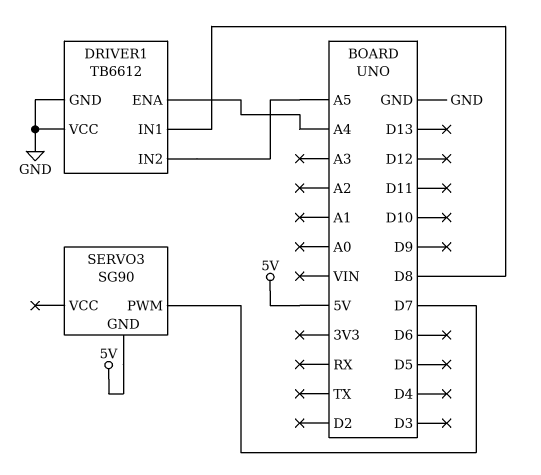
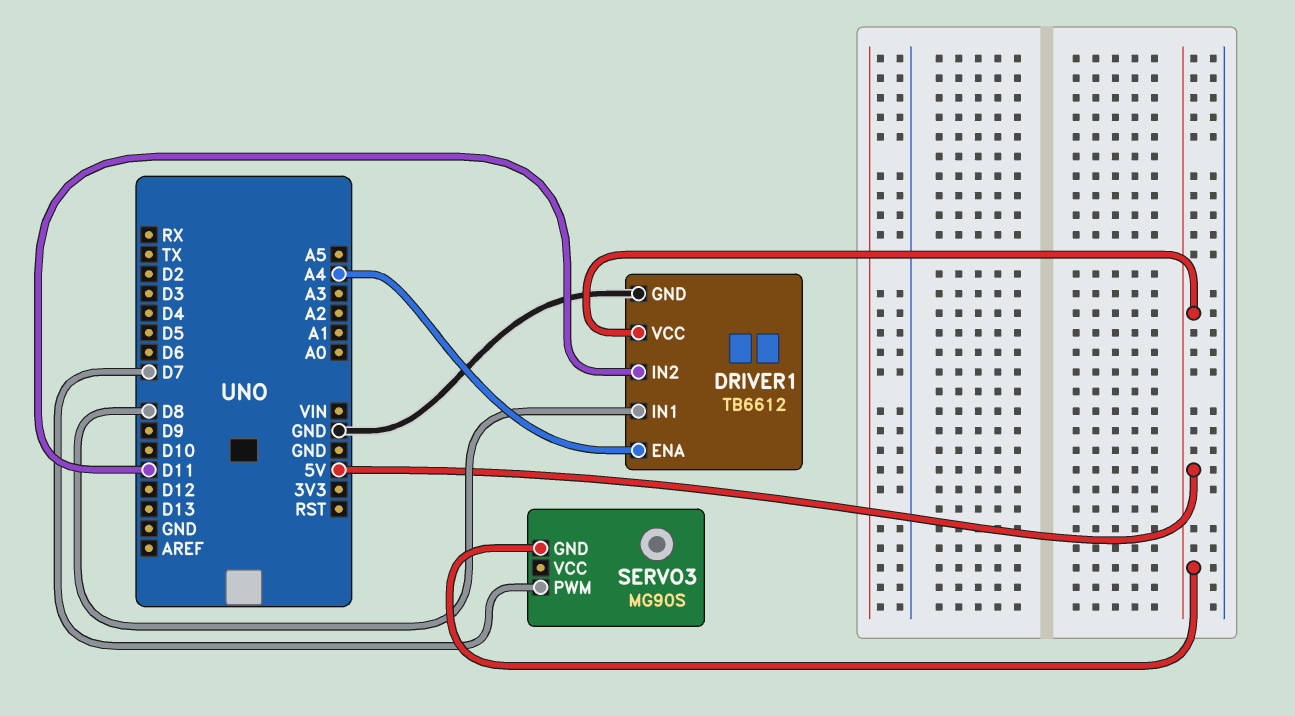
DRIVER1 pin IN2: A5 -> D11
DRIVER1 pin VCC: GND -> 5V
SERVO3: SG90 -> MG90S

